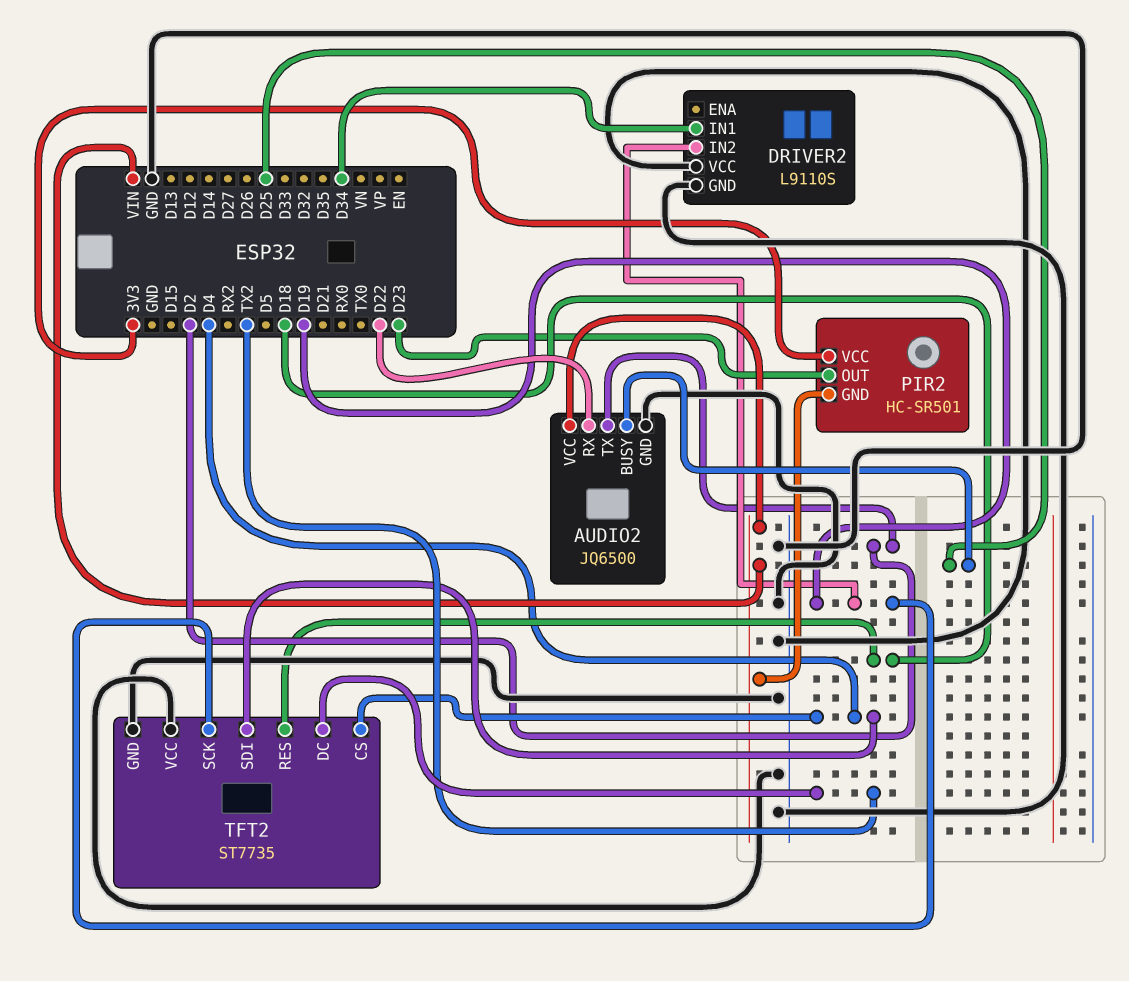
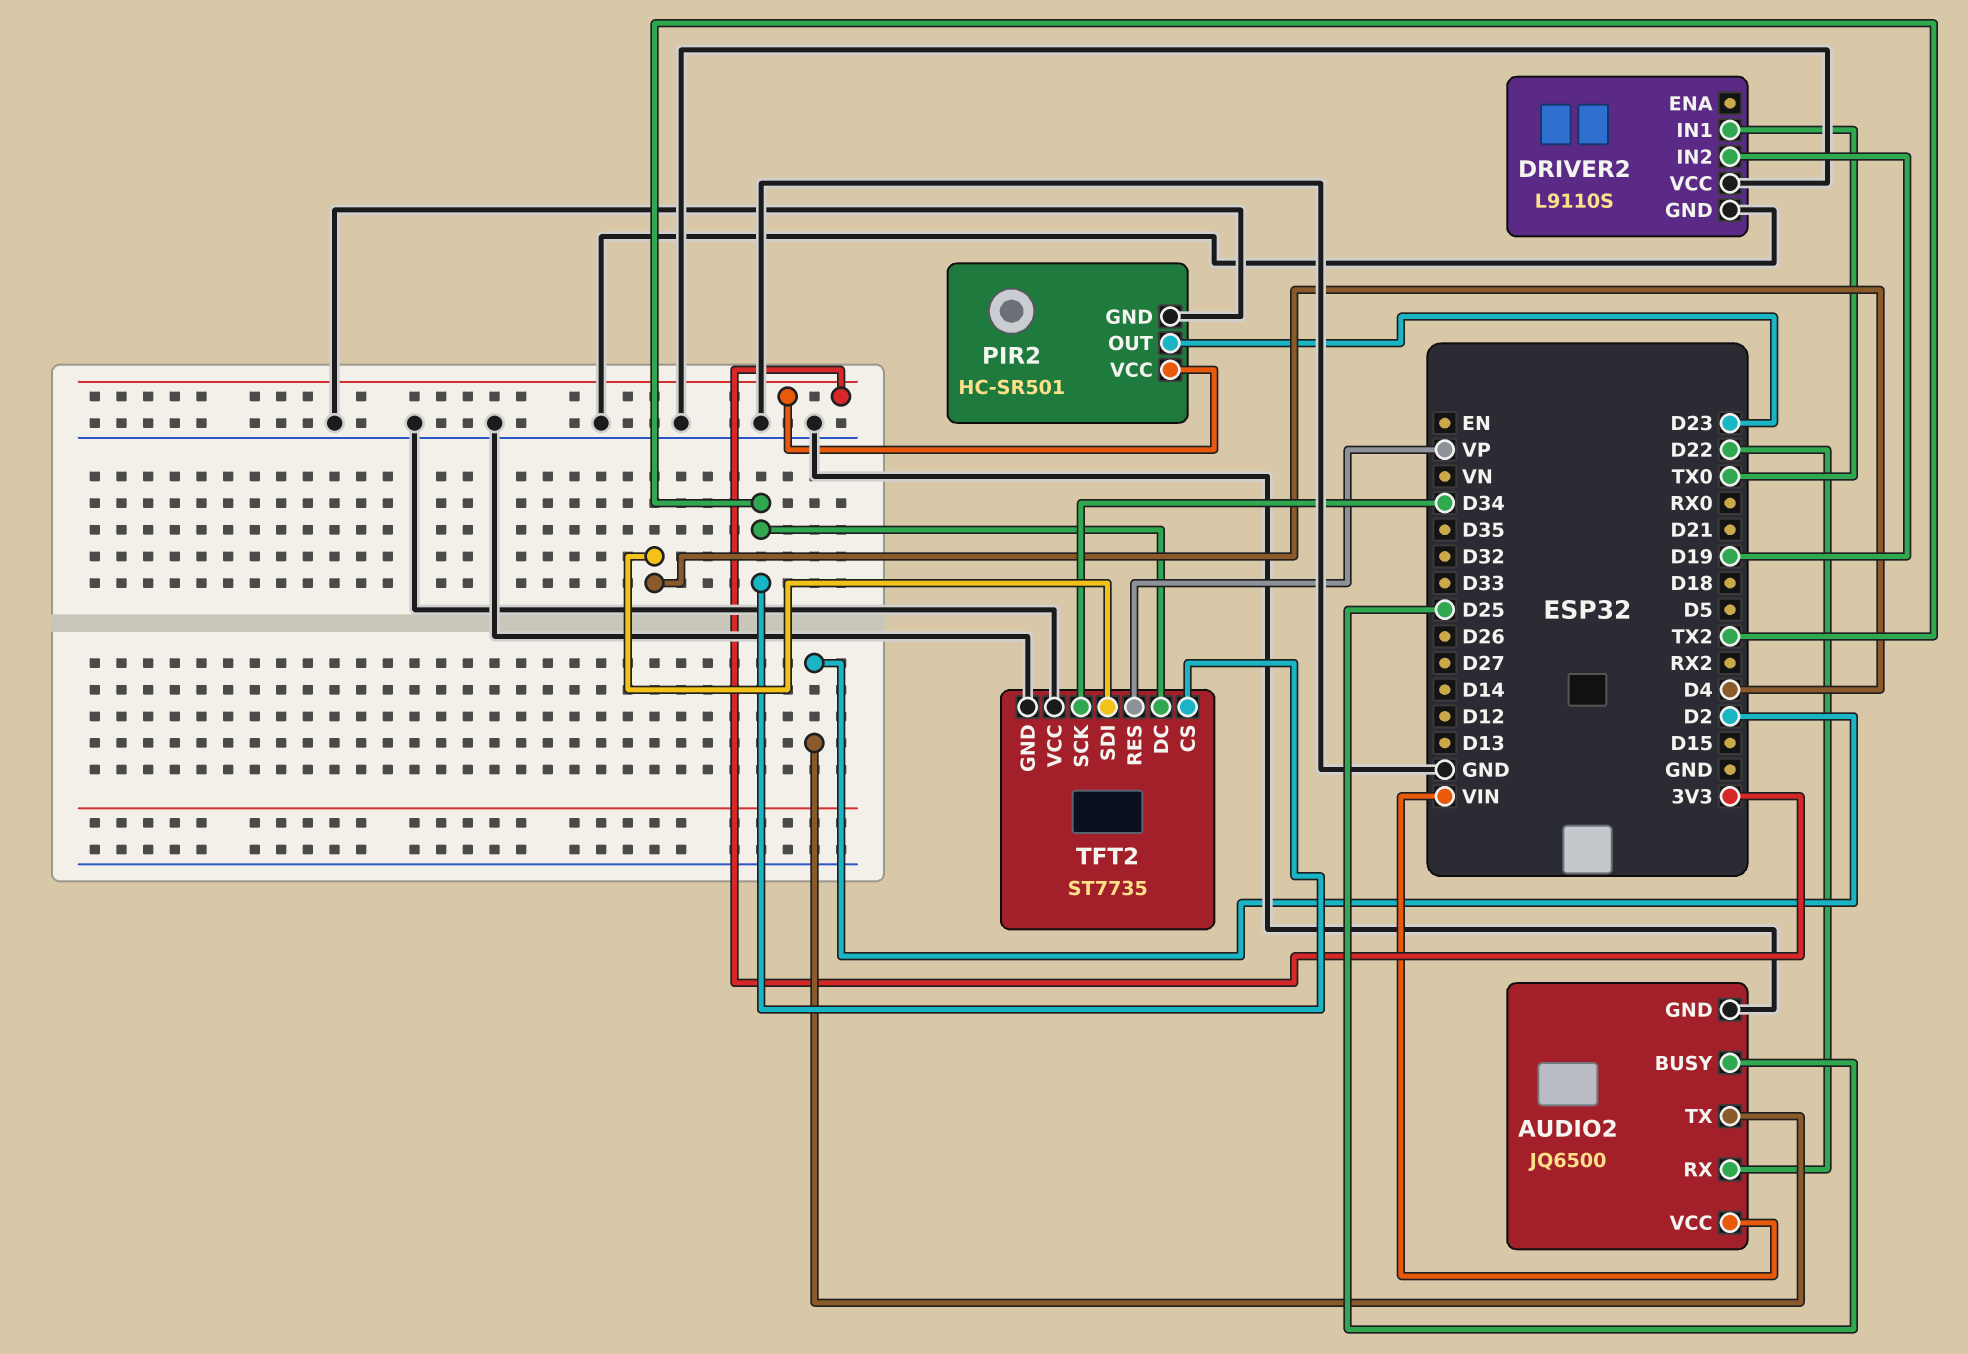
DRIVER2 pin IN1: D34 -> TX0
PIR2 pin GND: VIN -> GND
TFT2 pin CS: D4 -> TX2
TFT2 pin RES: D18 -> VP
TFT2 pin SCK: D19 -> D34

